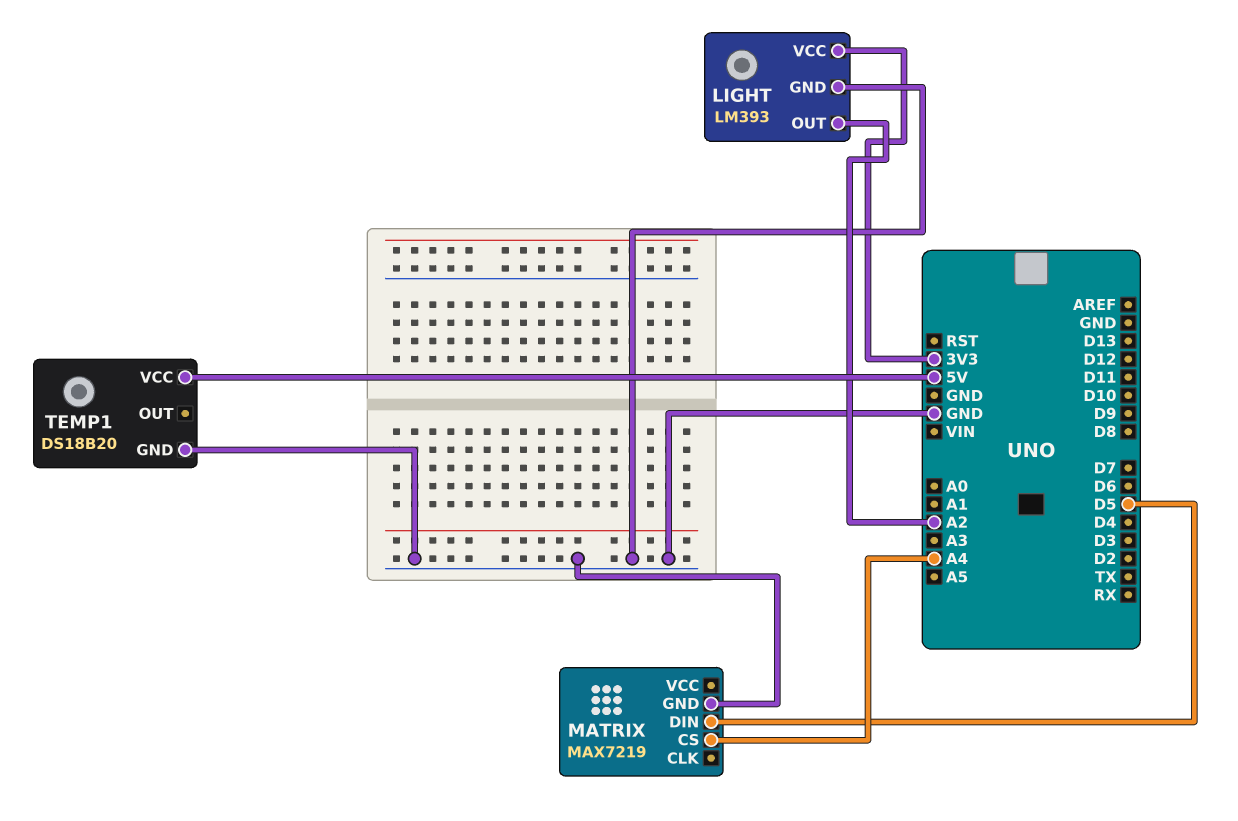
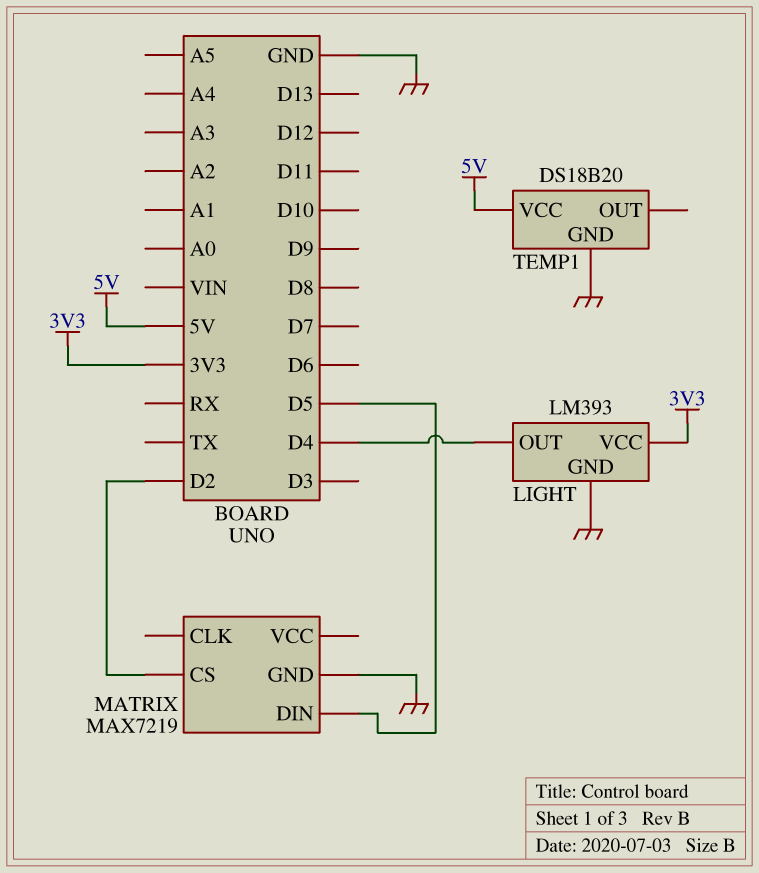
LIGHT pin OUT: A2 -> D4
MATRIX pin CS: A4 -> D2

